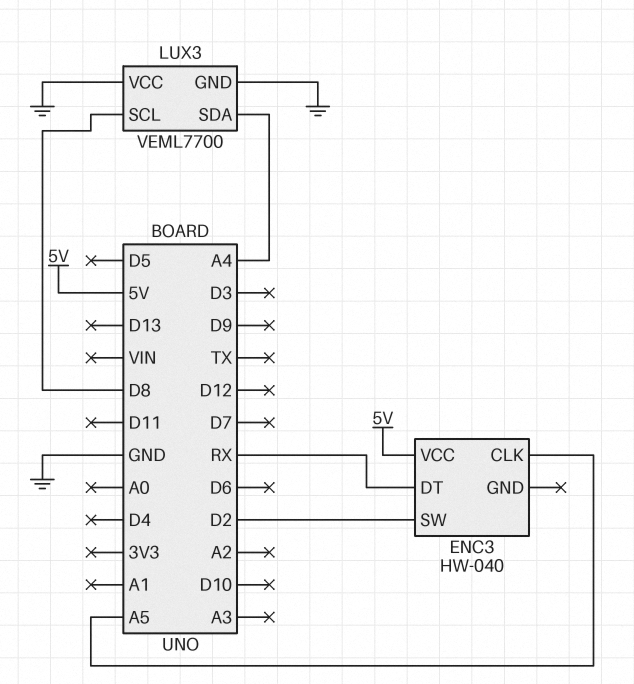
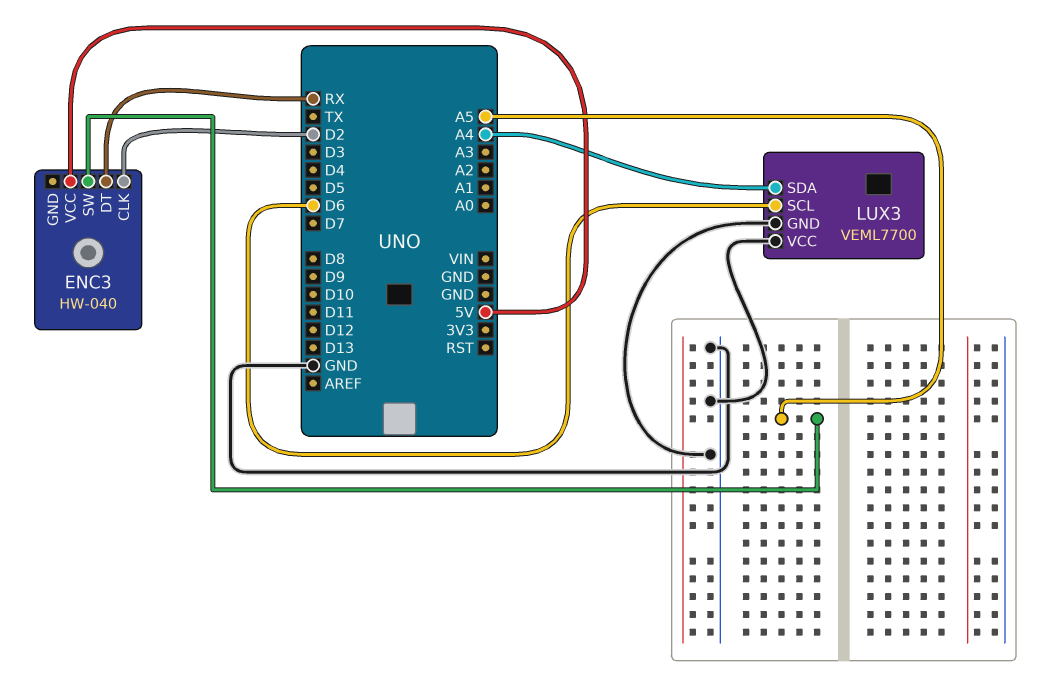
ENC3 pin CLK: A5 -> D2
ENC3 pin SW: D2 -> A5
LUX3 pin SCL: D8 -> D6

